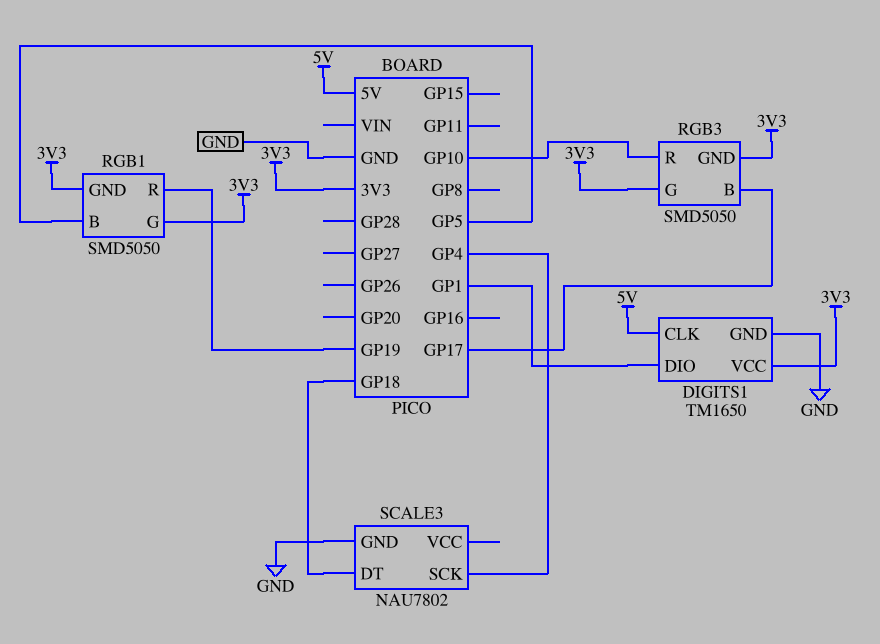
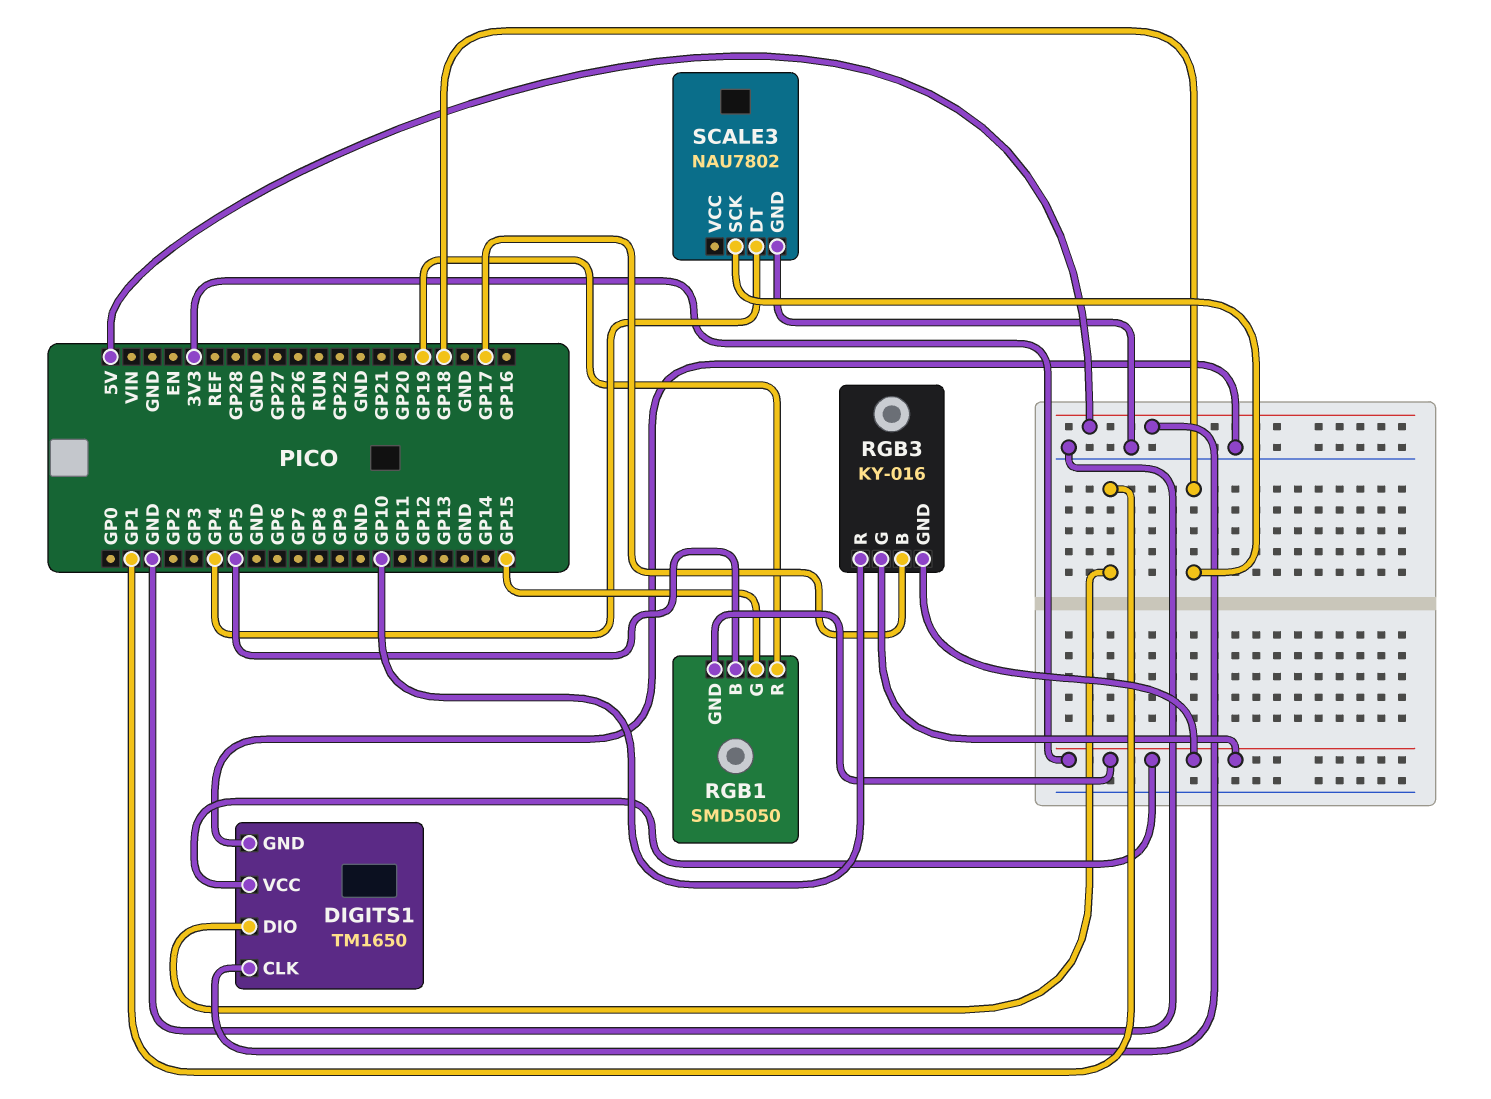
RGB1 pin G: 3V3 -> GP15
RGB3: SMD5050 -> KY-016
SCALE3 pin DT: GP18 -> GP4
SCALE3 pin SCK: GP4 -> GP18

